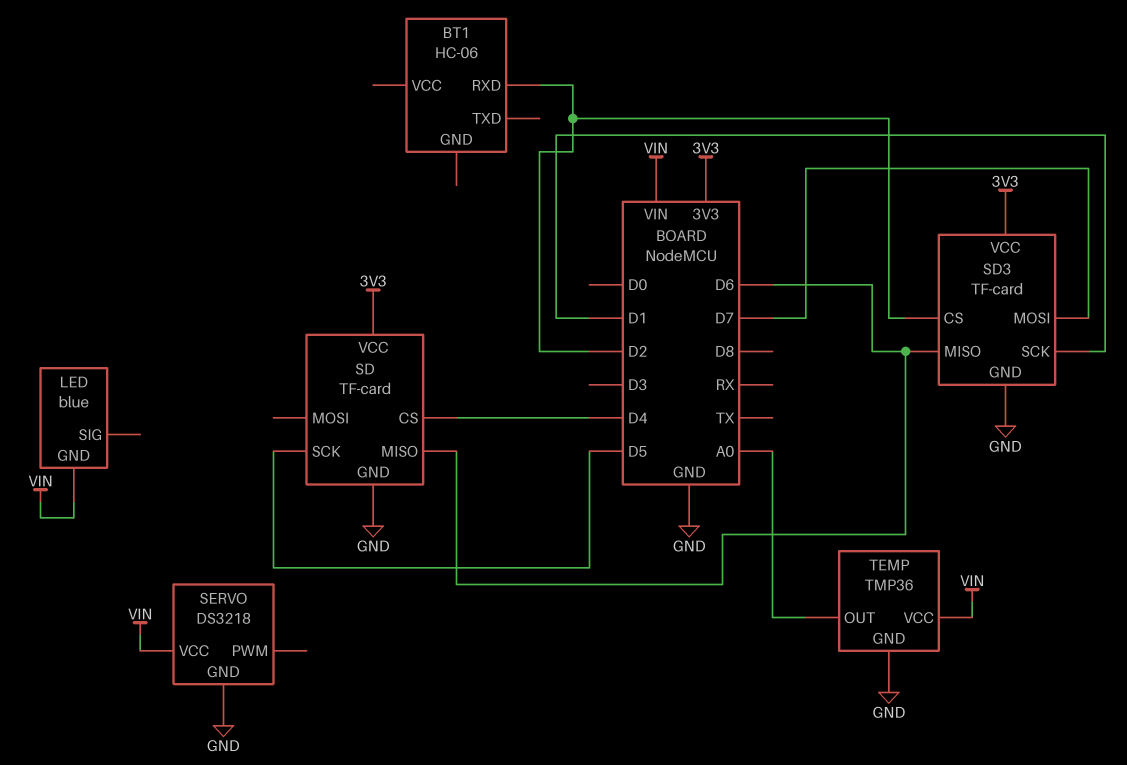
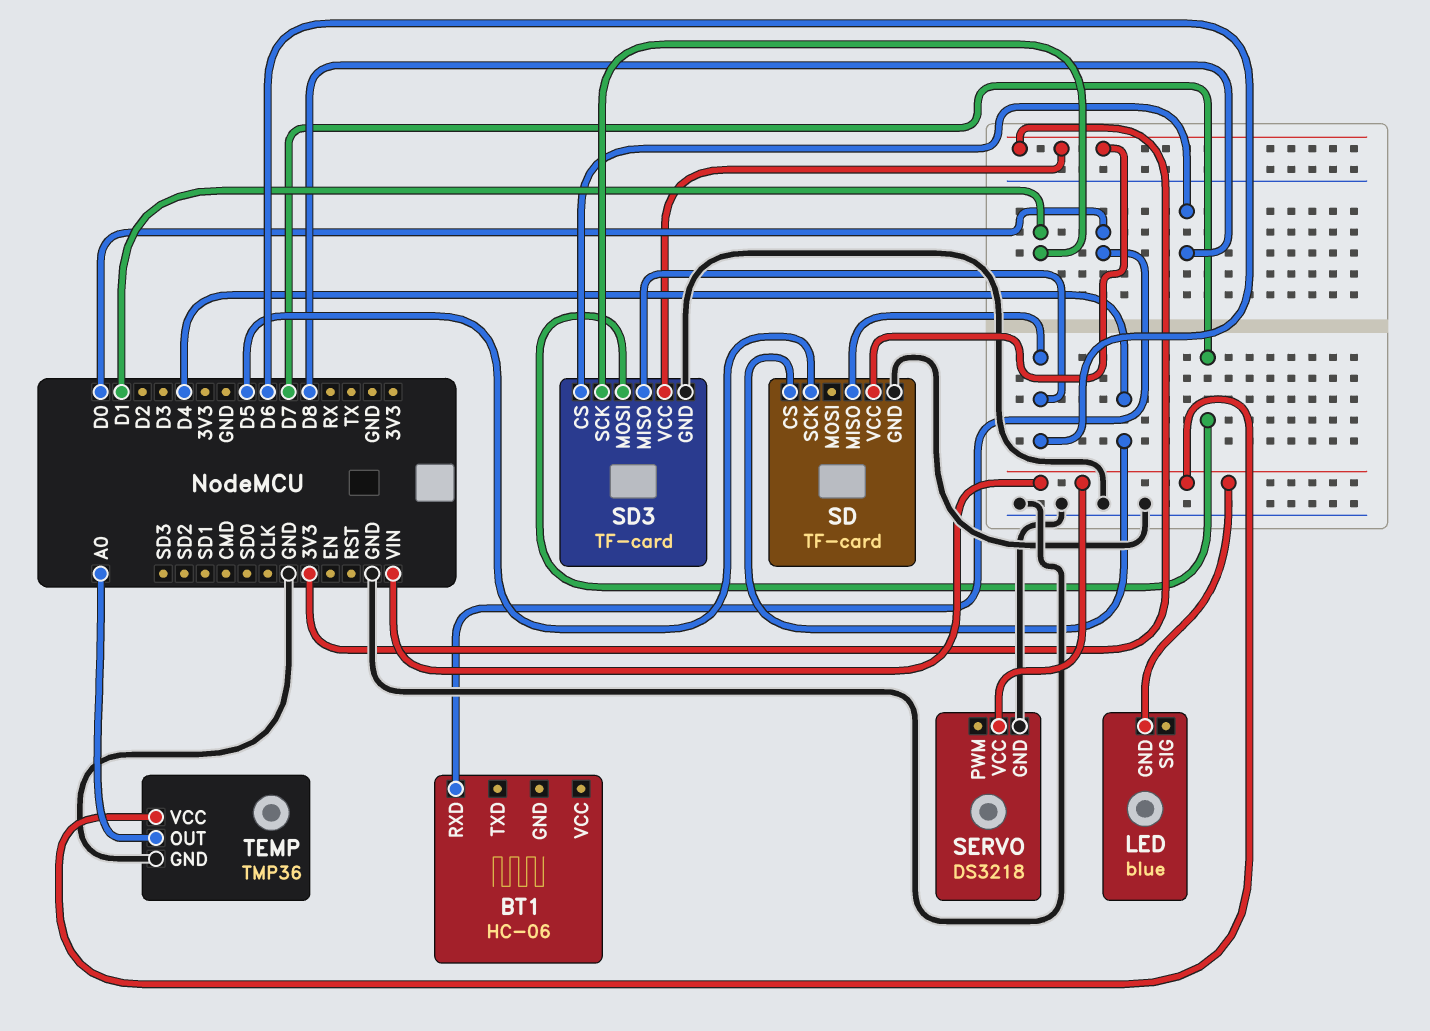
BT1 pin RXD: D2 -> D0
SD3 pin CS: D2 -> D8

